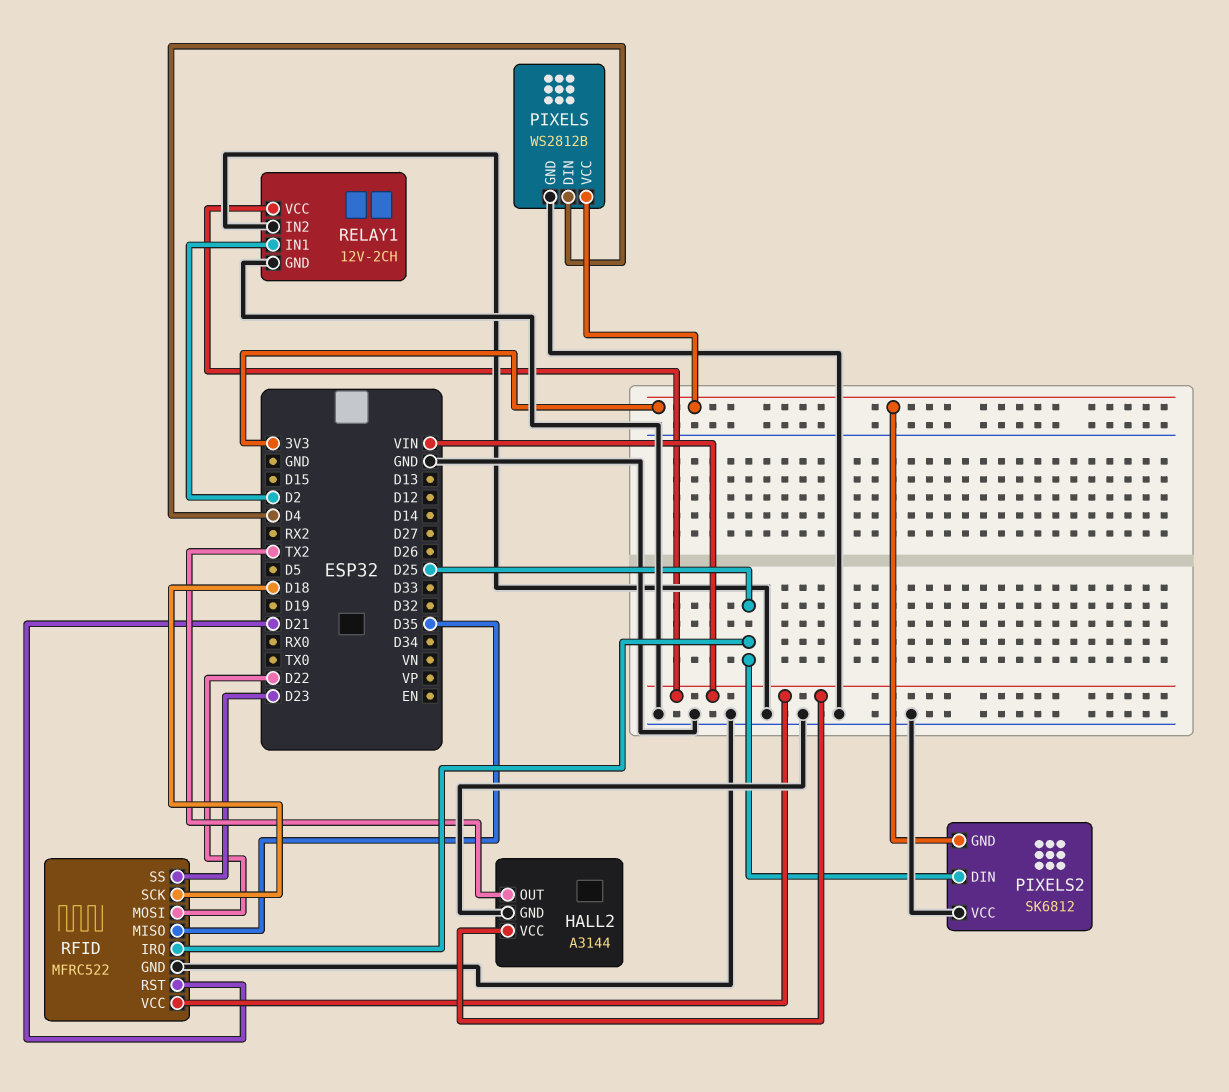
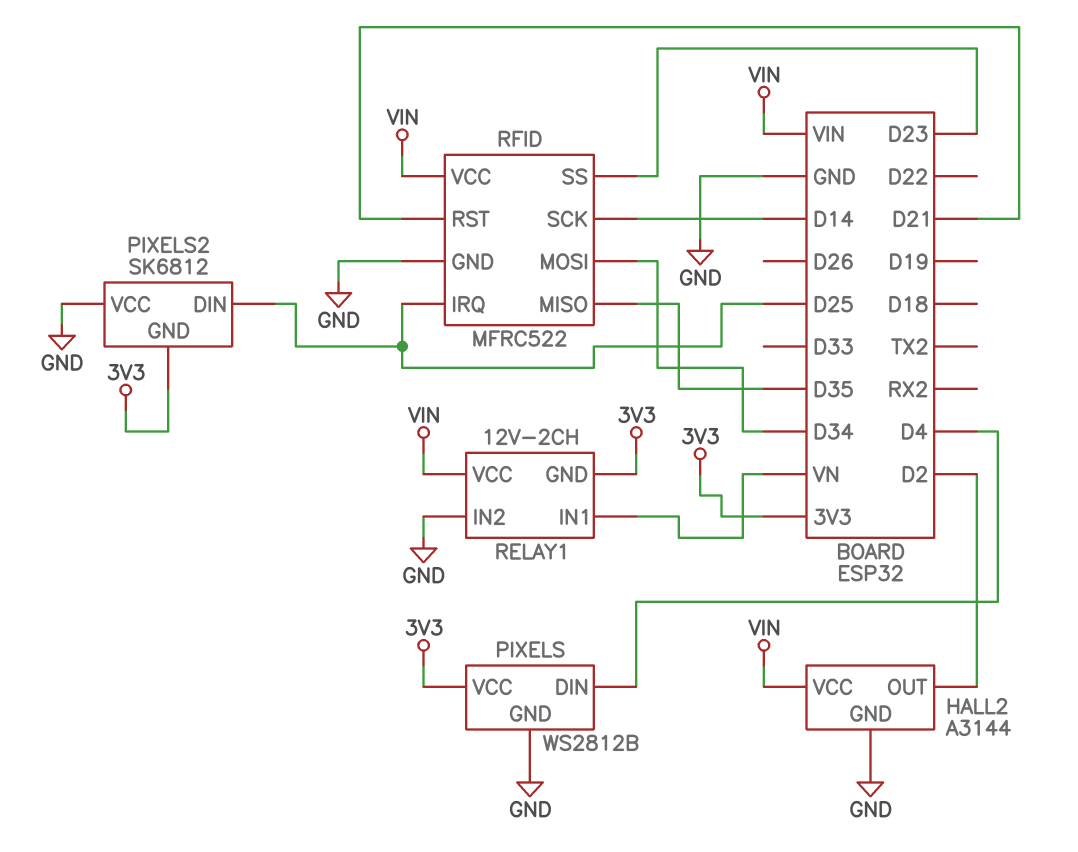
HALL2 pin OUT: TX2 -> D2
RELAY1 pin GND: GND -> 3V3
RELAY1 pin IN1: D2 -> VN
RFID pin MOSI: D22 -> D34
RFID pin SCK: D18 -> D14

